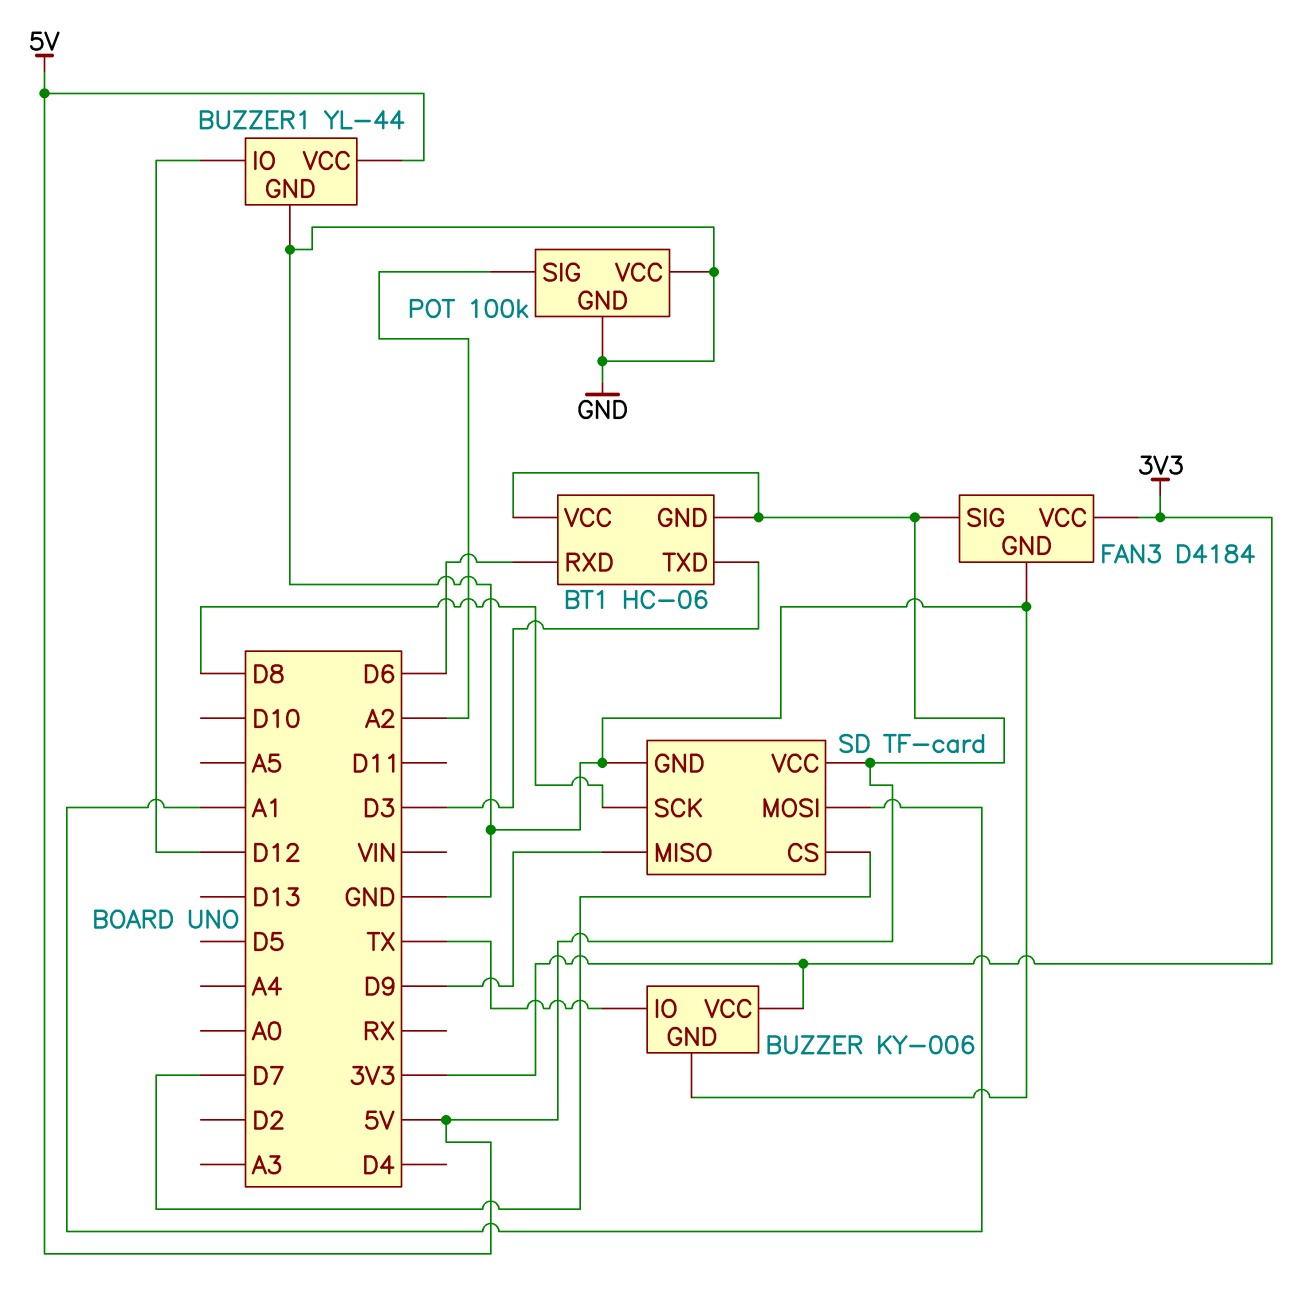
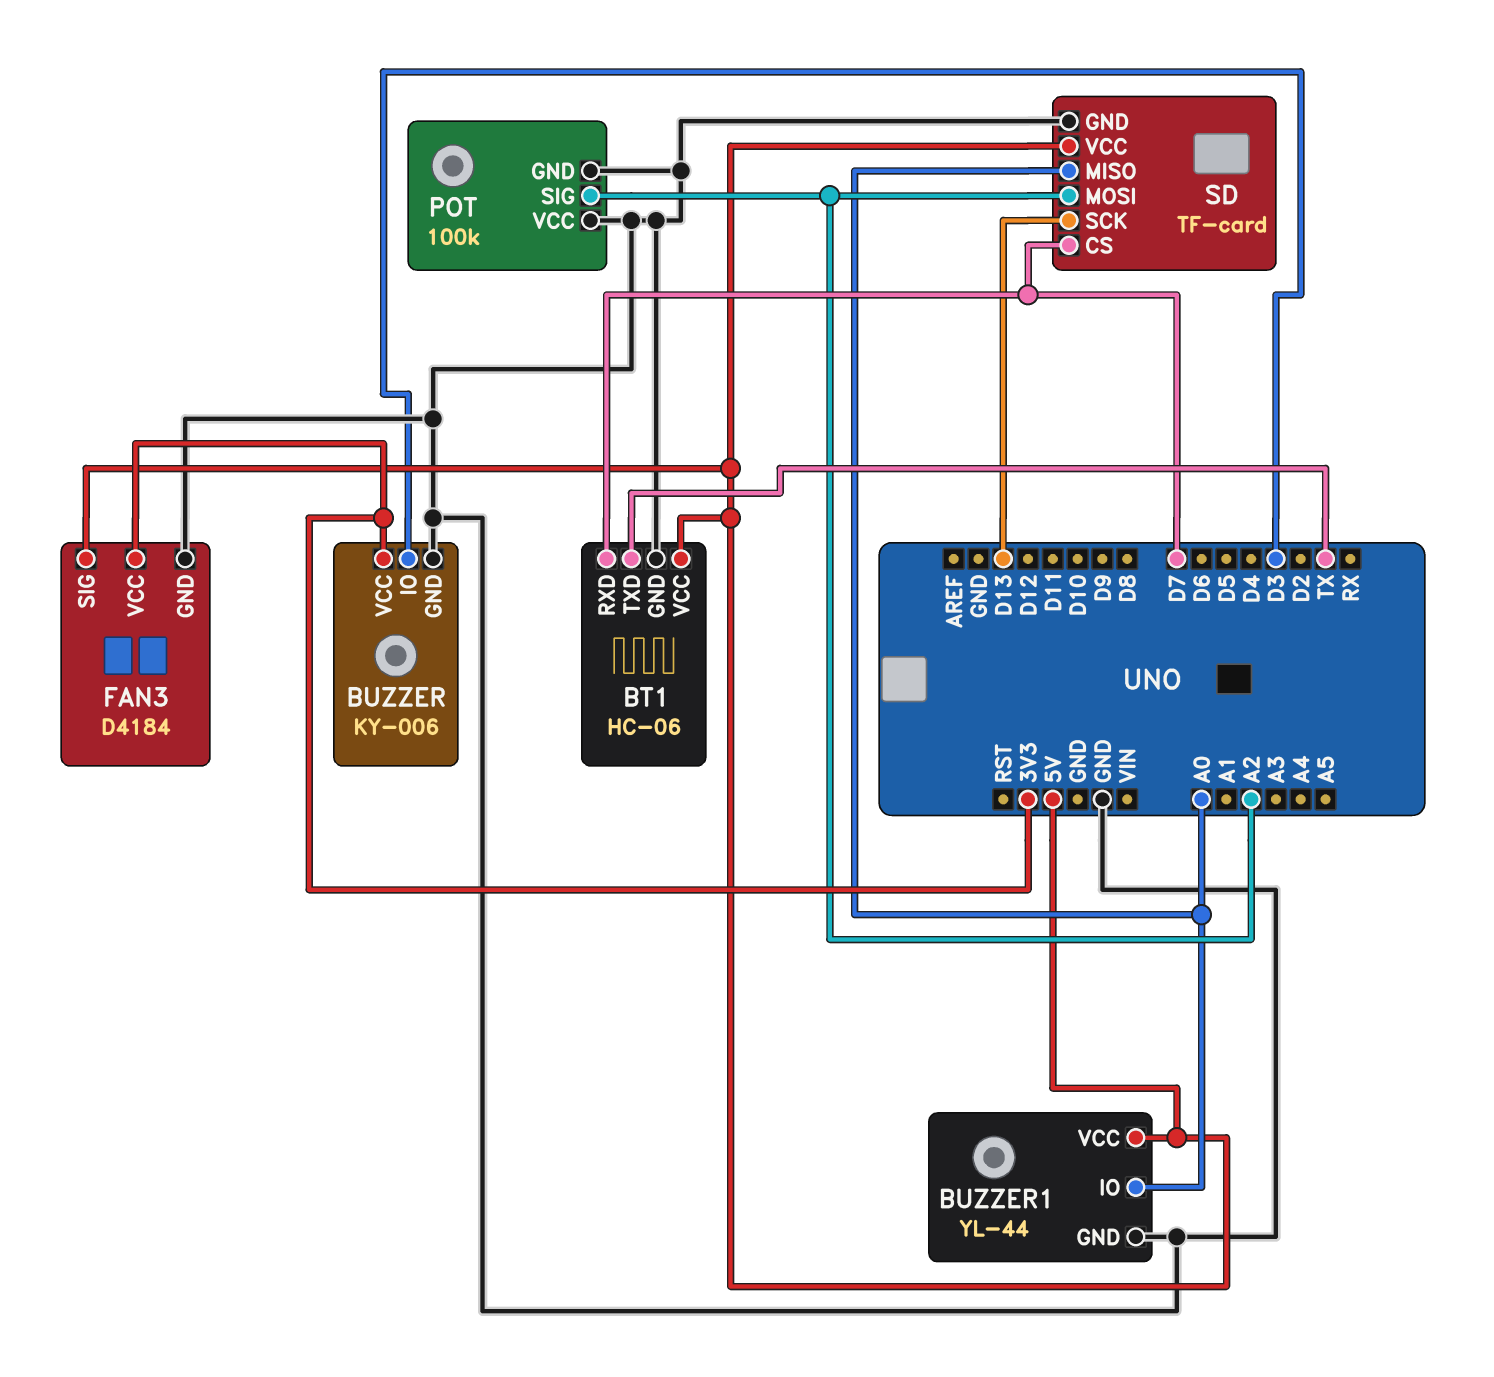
BT1 pin GND: 5V -> GND
BT1 pin RXD: D6 -> D7
BT1 pin TXD: D3 -> TX
BUZZER pin IO: TX -> D3
BUZZER1 pin IO: D12 -> A0
SD pin MISO: D9 -> A0
SD pin MOSI: A1 -> A2
SD pin SCK: D8 -> D13

